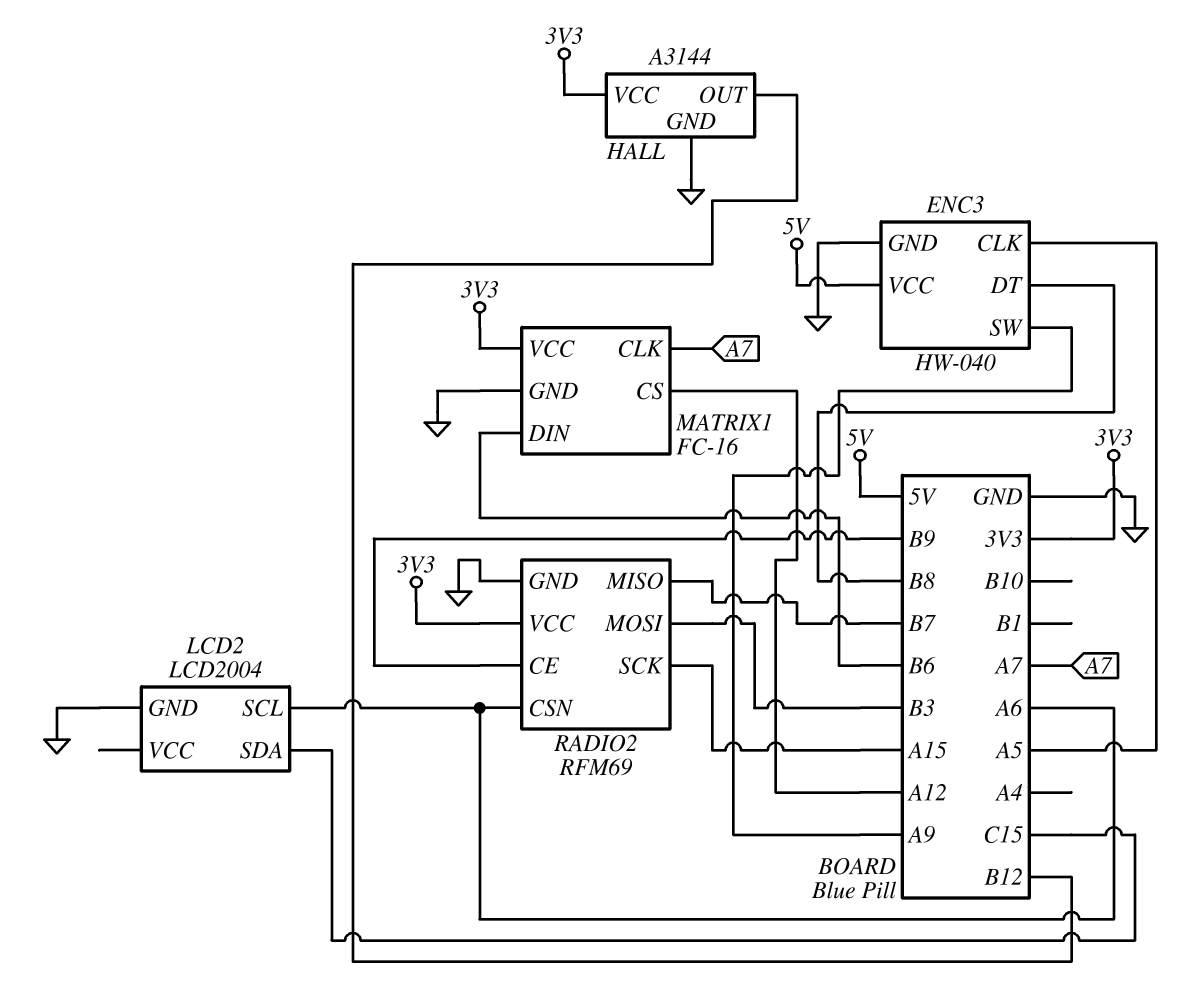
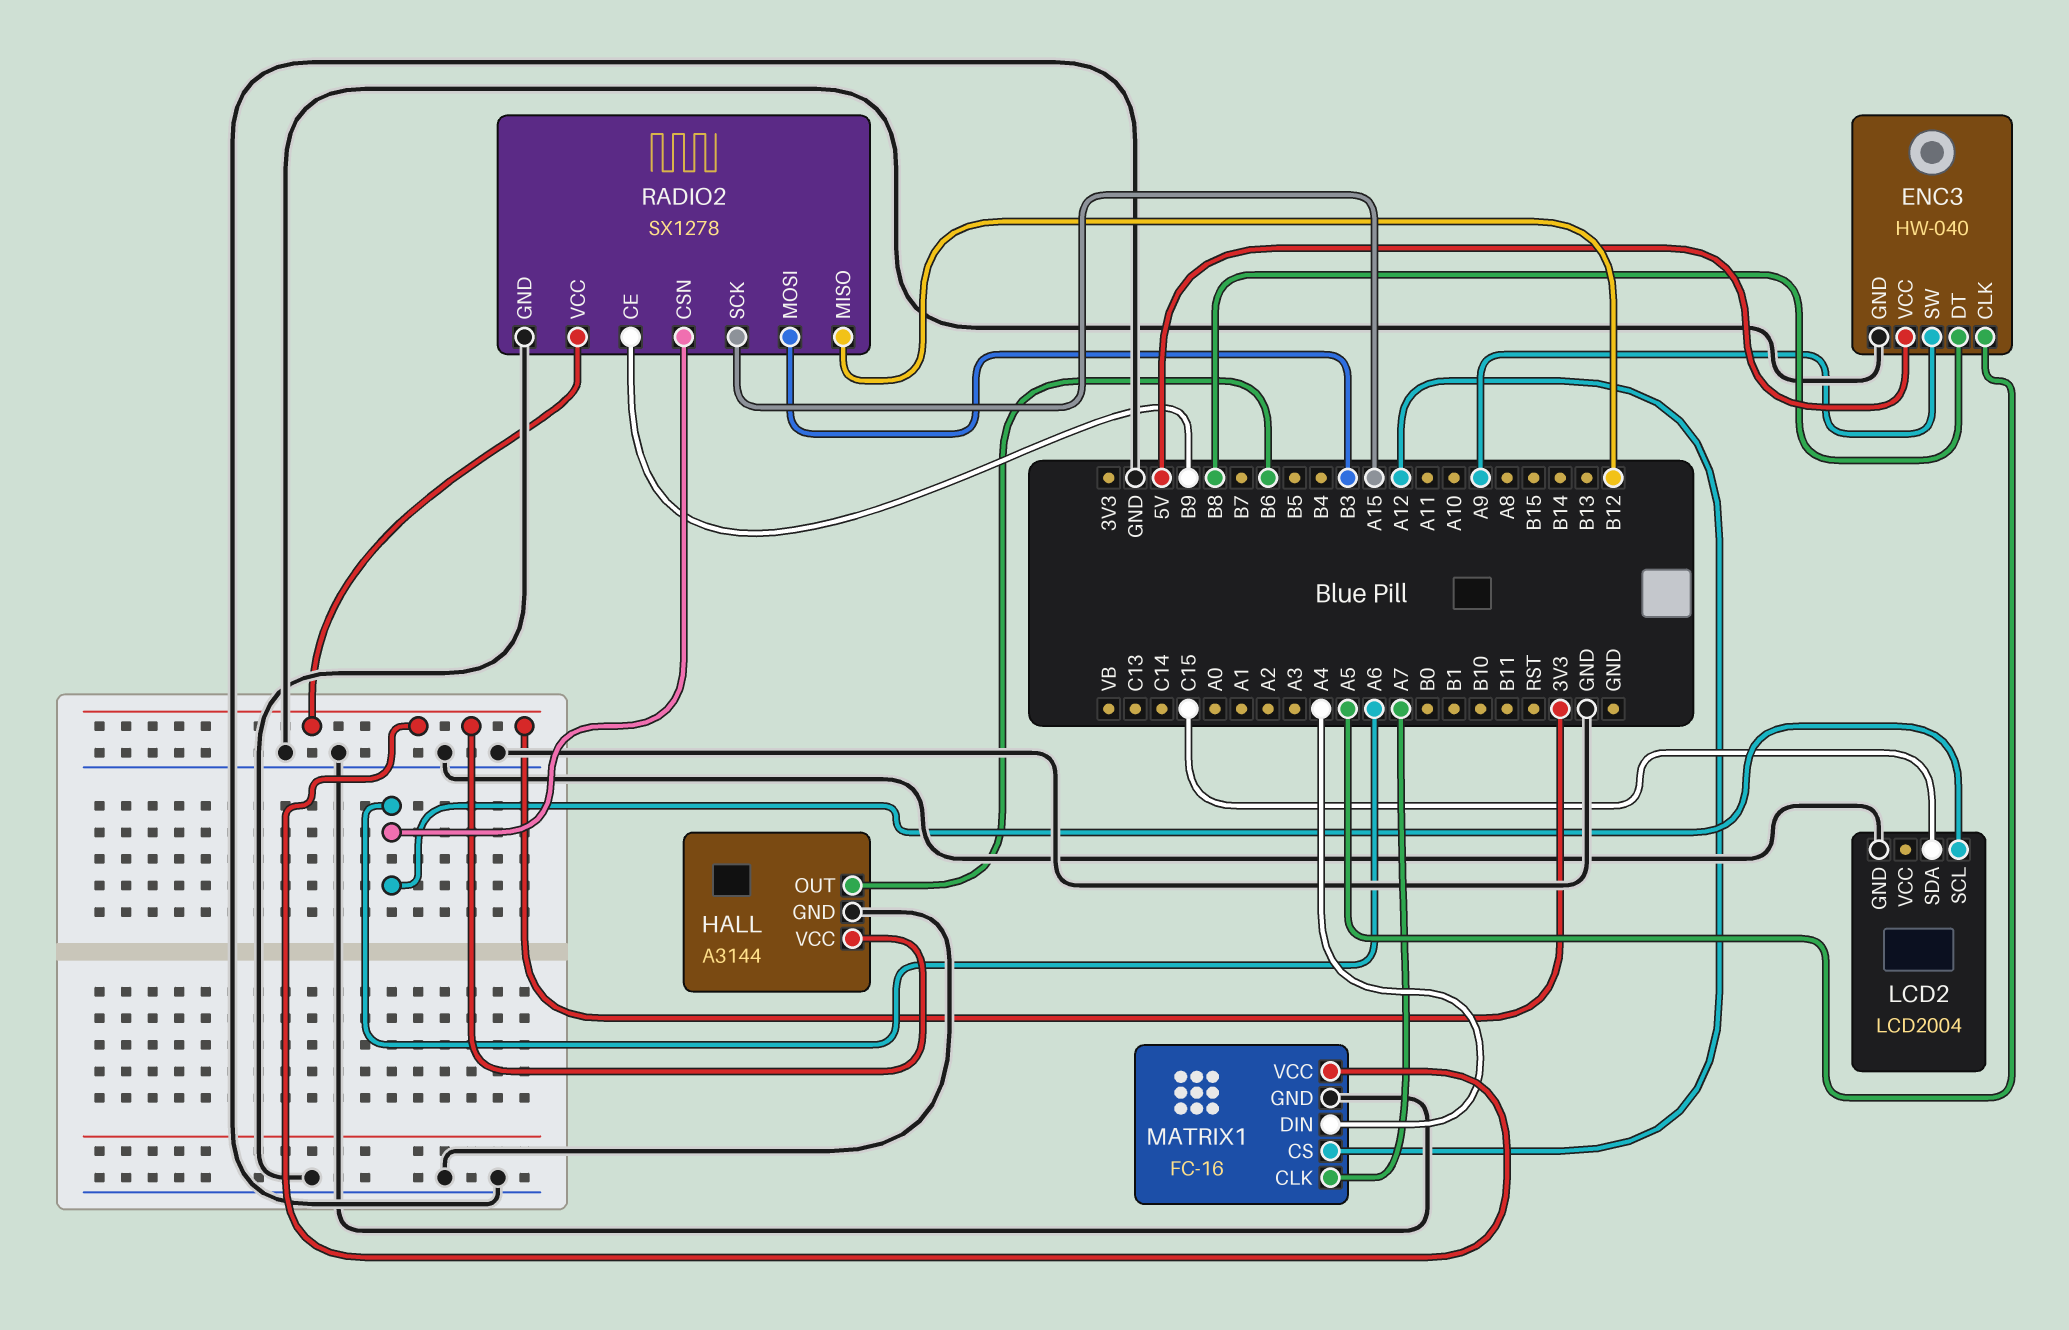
HALL pin OUT: B12 -> B6
MATRIX1 pin DIN: B6 -> A4
RADIO2: RFM69 -> SX1278
RADIO2 pin MISO: B7 -> B12

